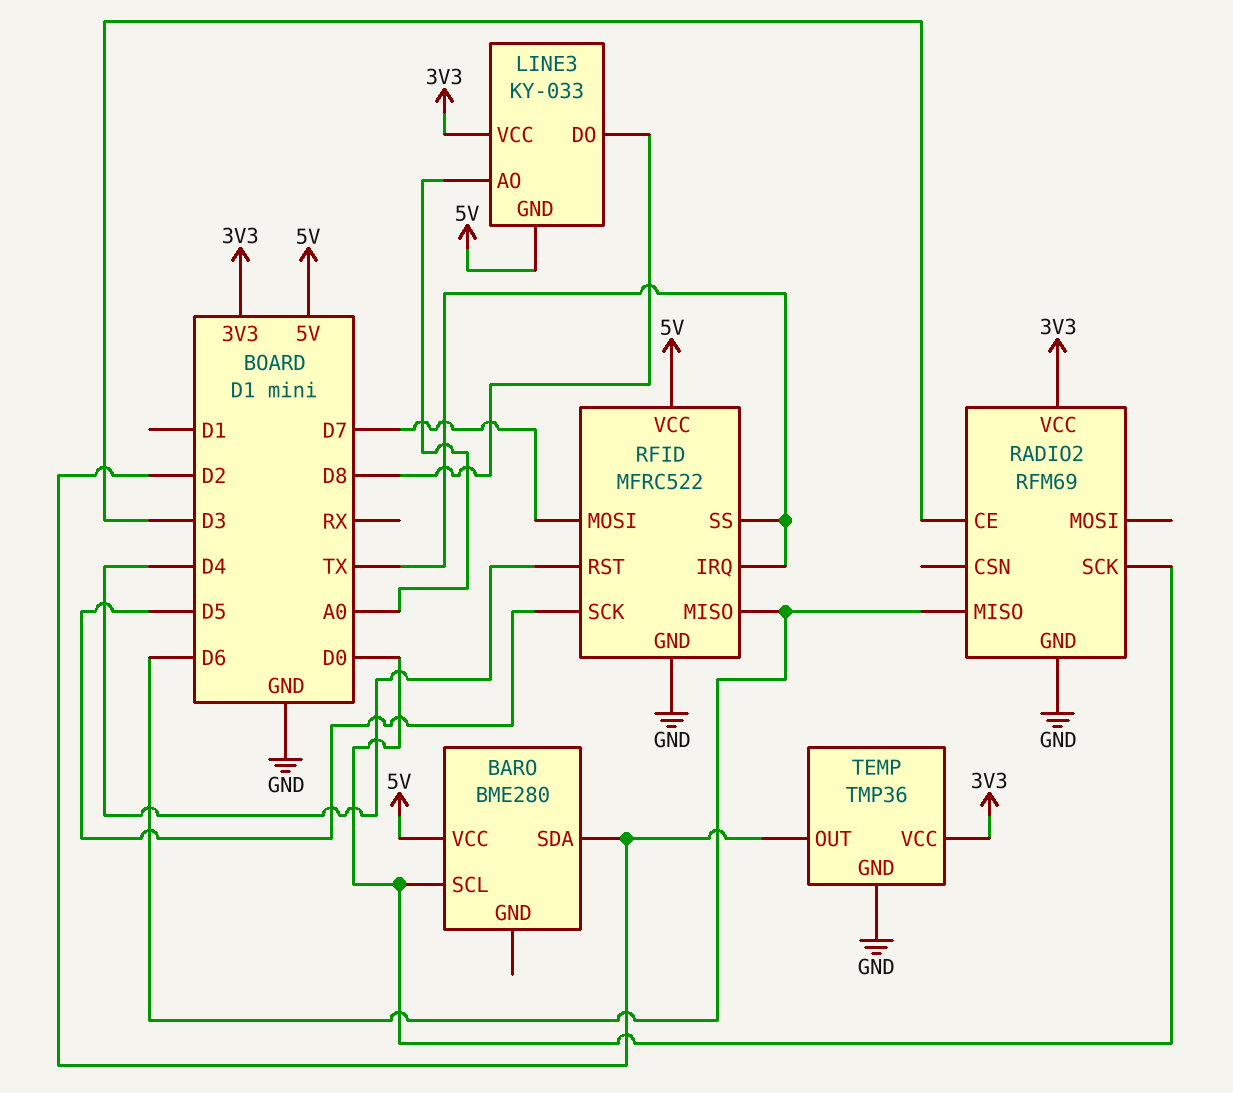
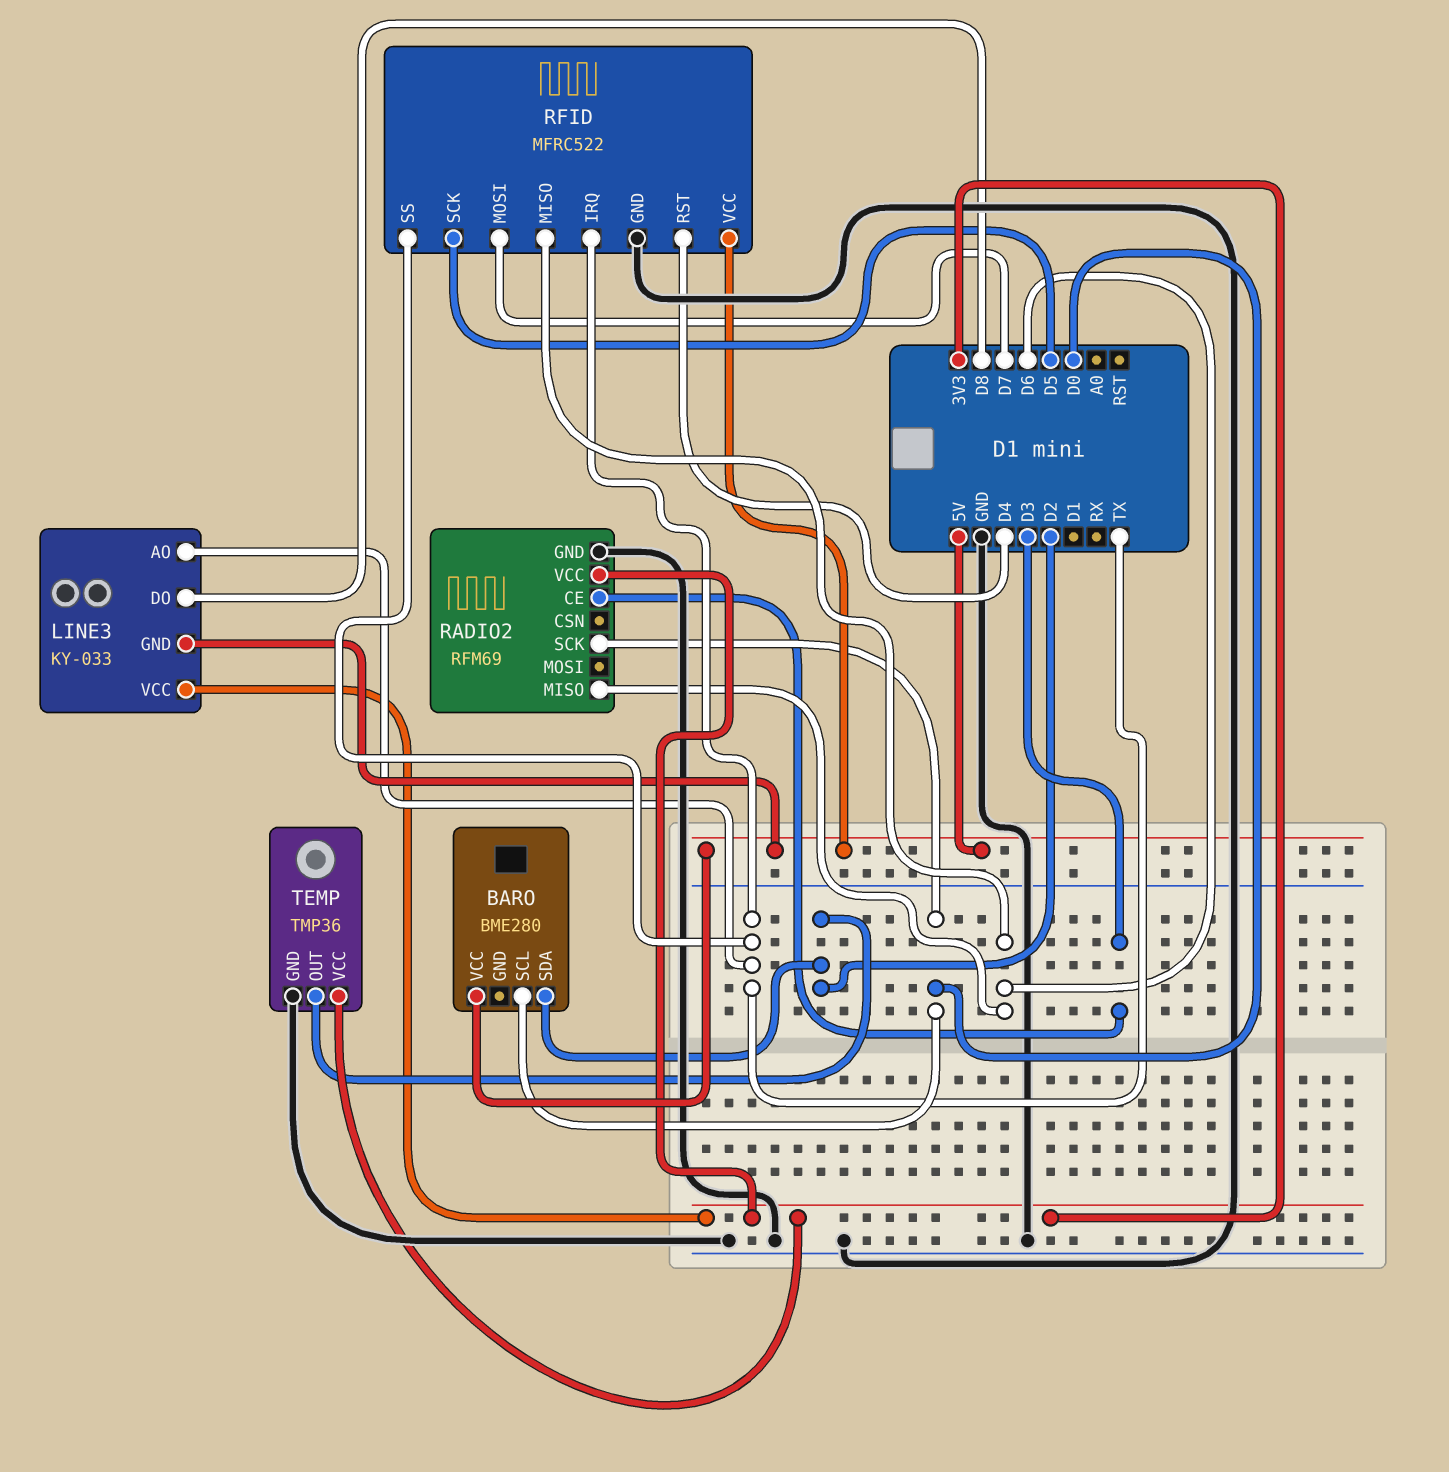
LINE3 pin AO: A0 -> TX

